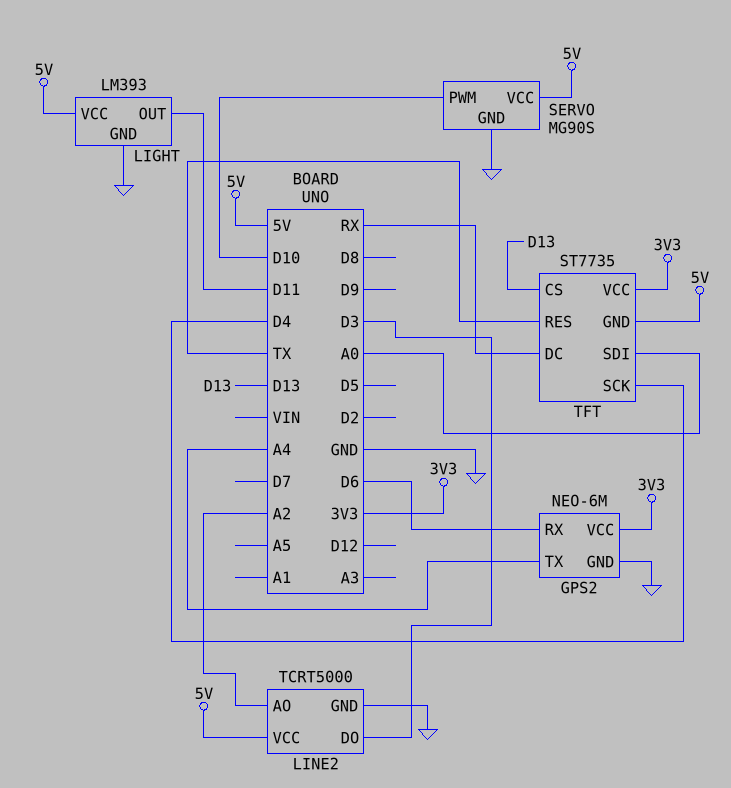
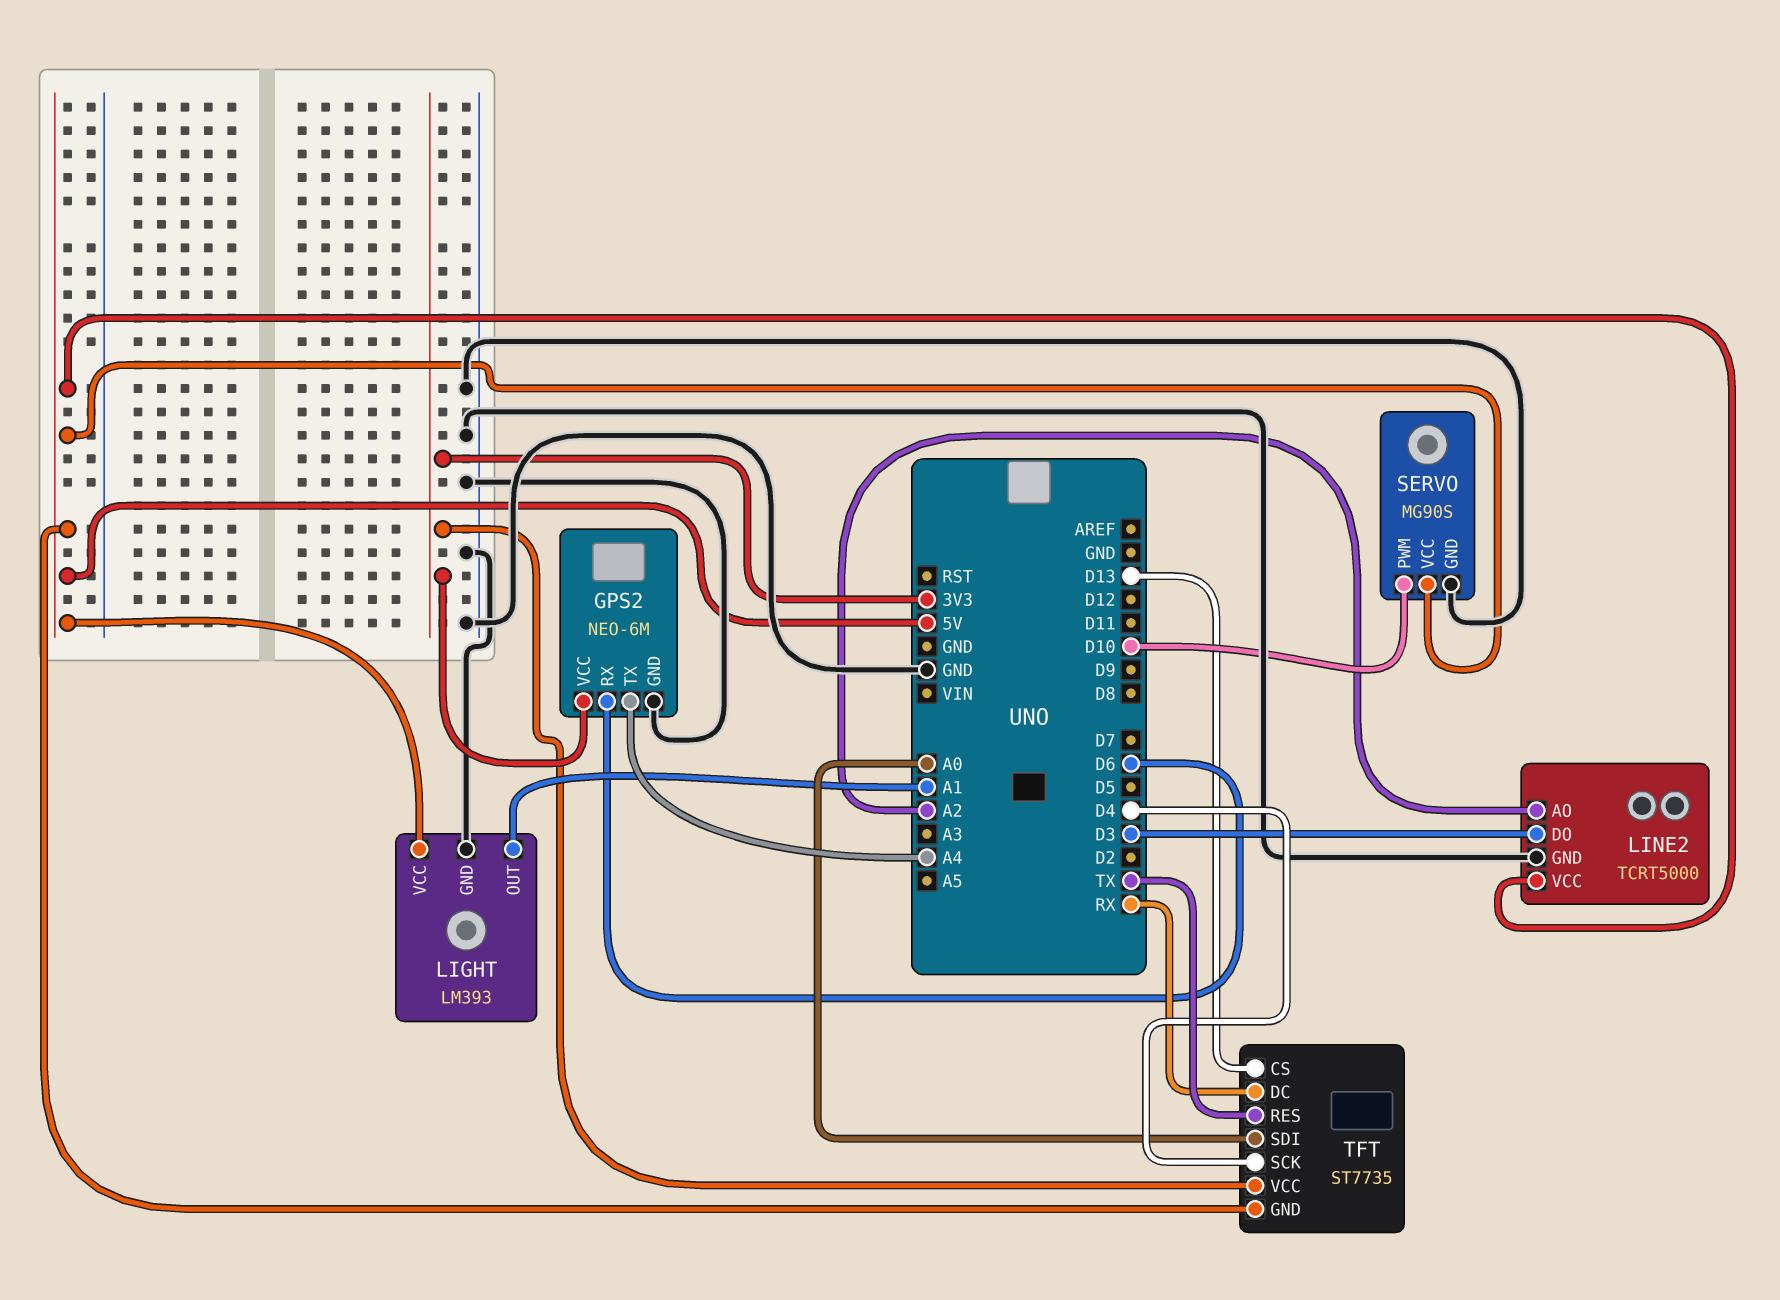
LIGHT pin OUT: D11 -> A1

